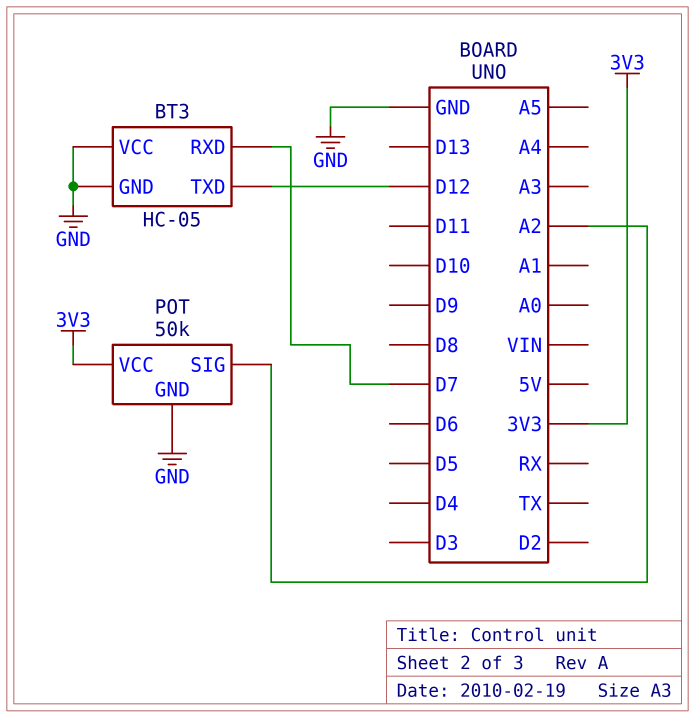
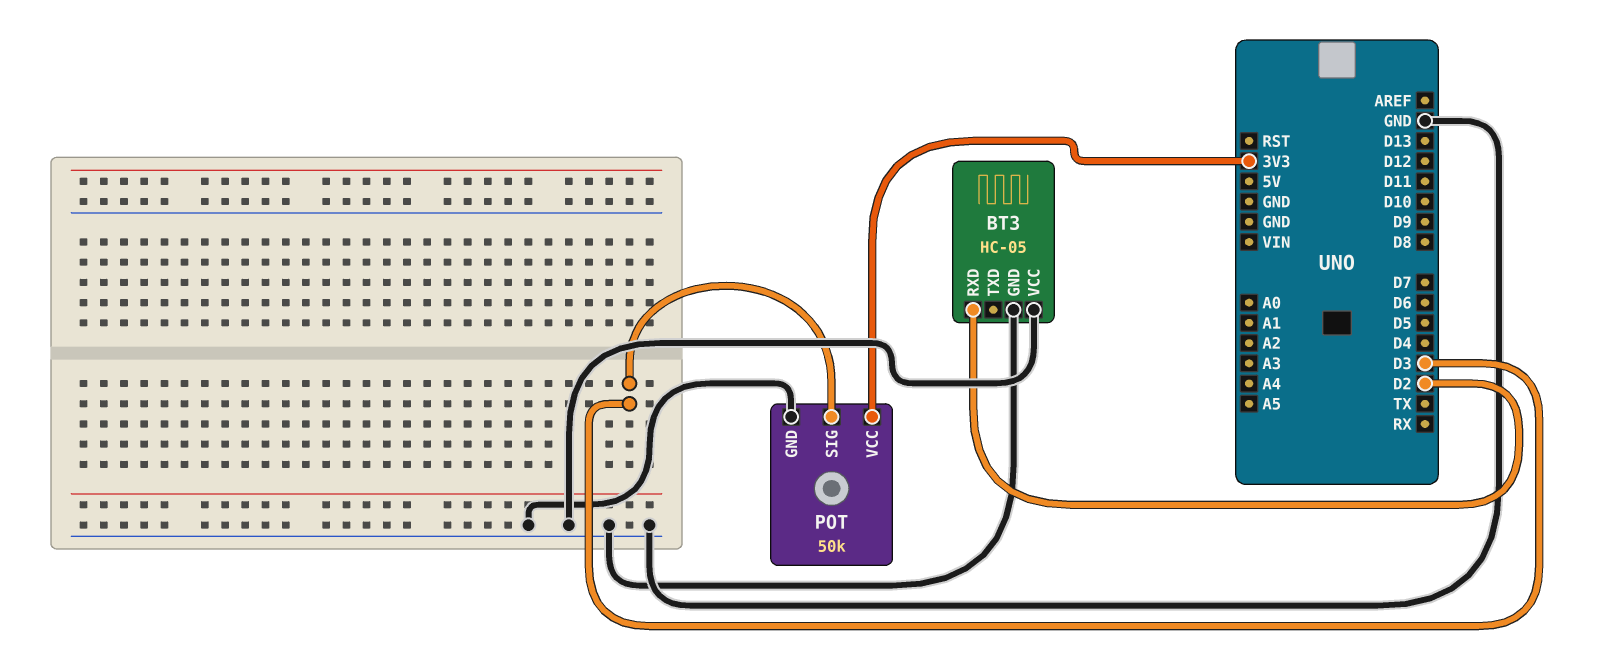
BT3 pin RXD: D7 -> D2
BT3 pin TXD: D12 -> none
POT pin SIG: A2 -> D3

